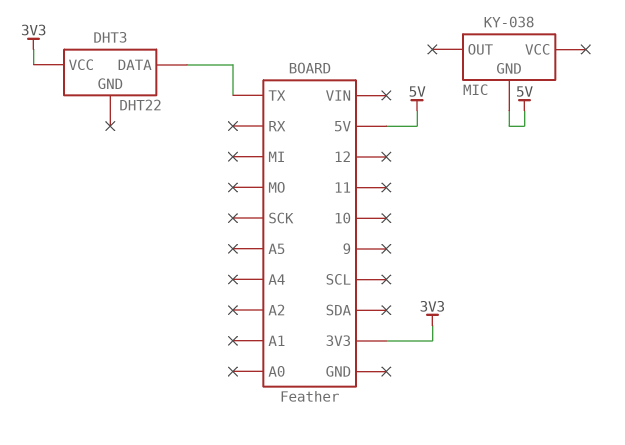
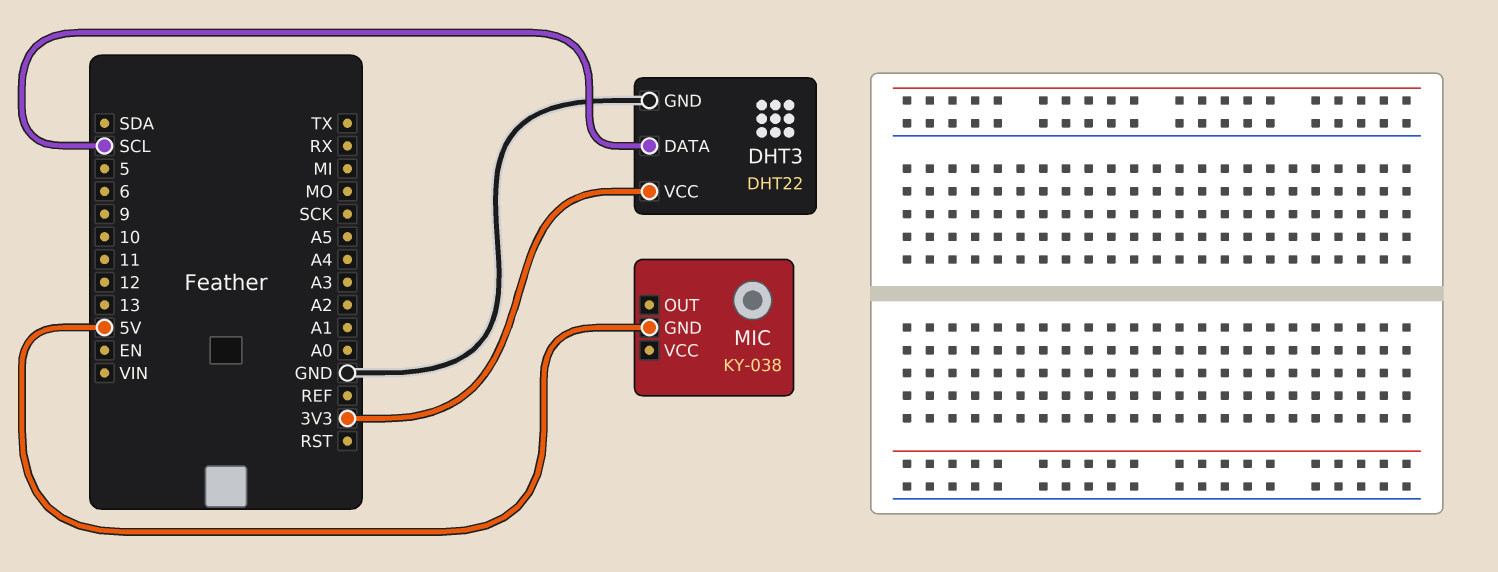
DHT3 pin DATA: TX -> SCL
DHT3 pin GND: none -> GND

